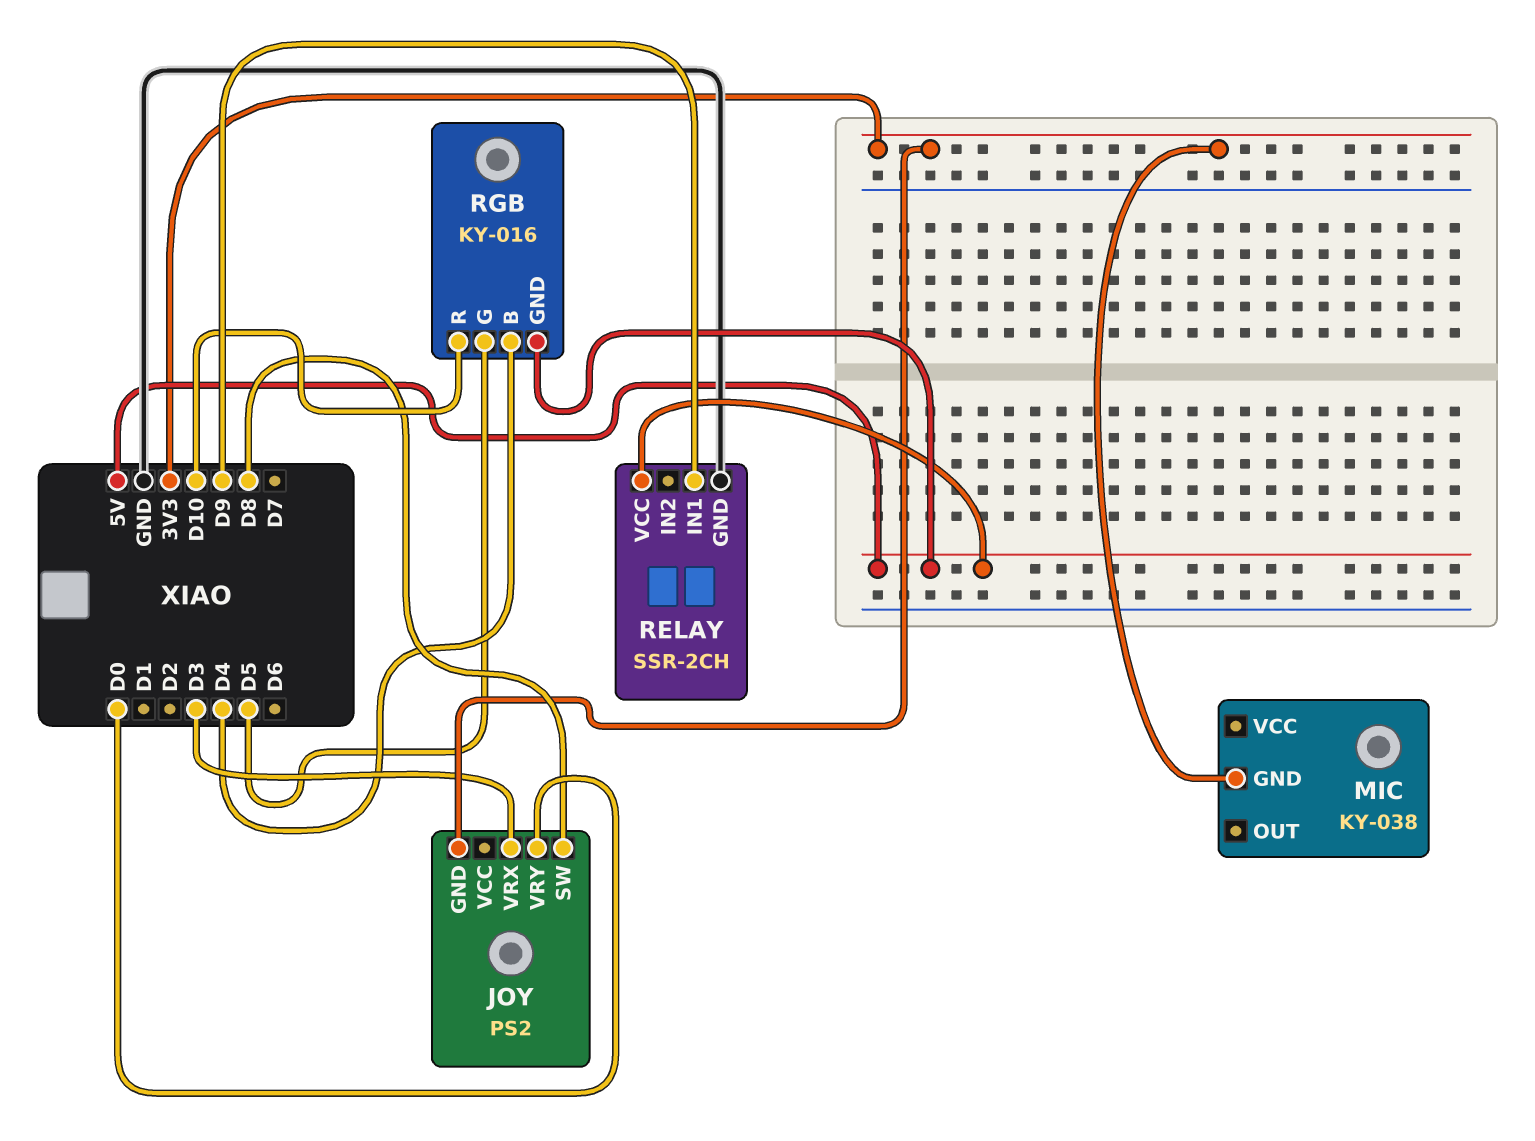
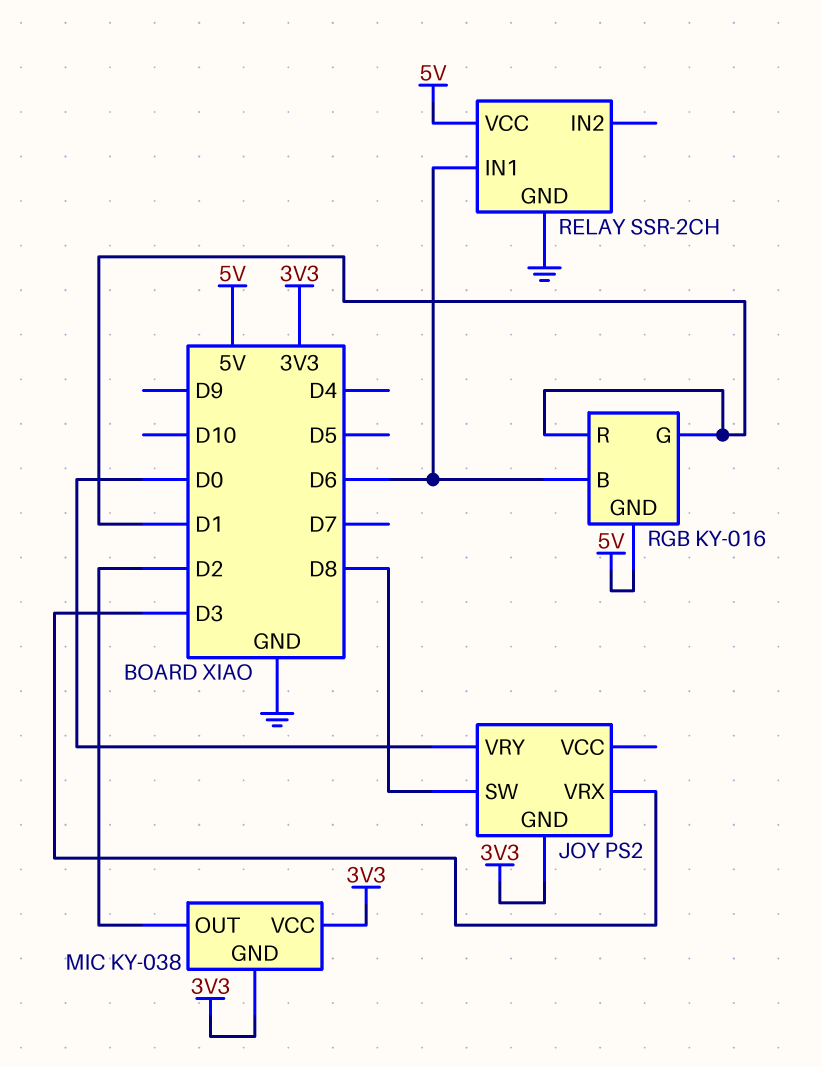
MIC pin OUT: none -> D2
MIC pin VCC: none -> 3V3
RELAY pin IN1: D9 -> D6
RGB pin B: D4 -> D6
RGB pin G: D5 -> D1
RGB pin R: D10 -> D1

